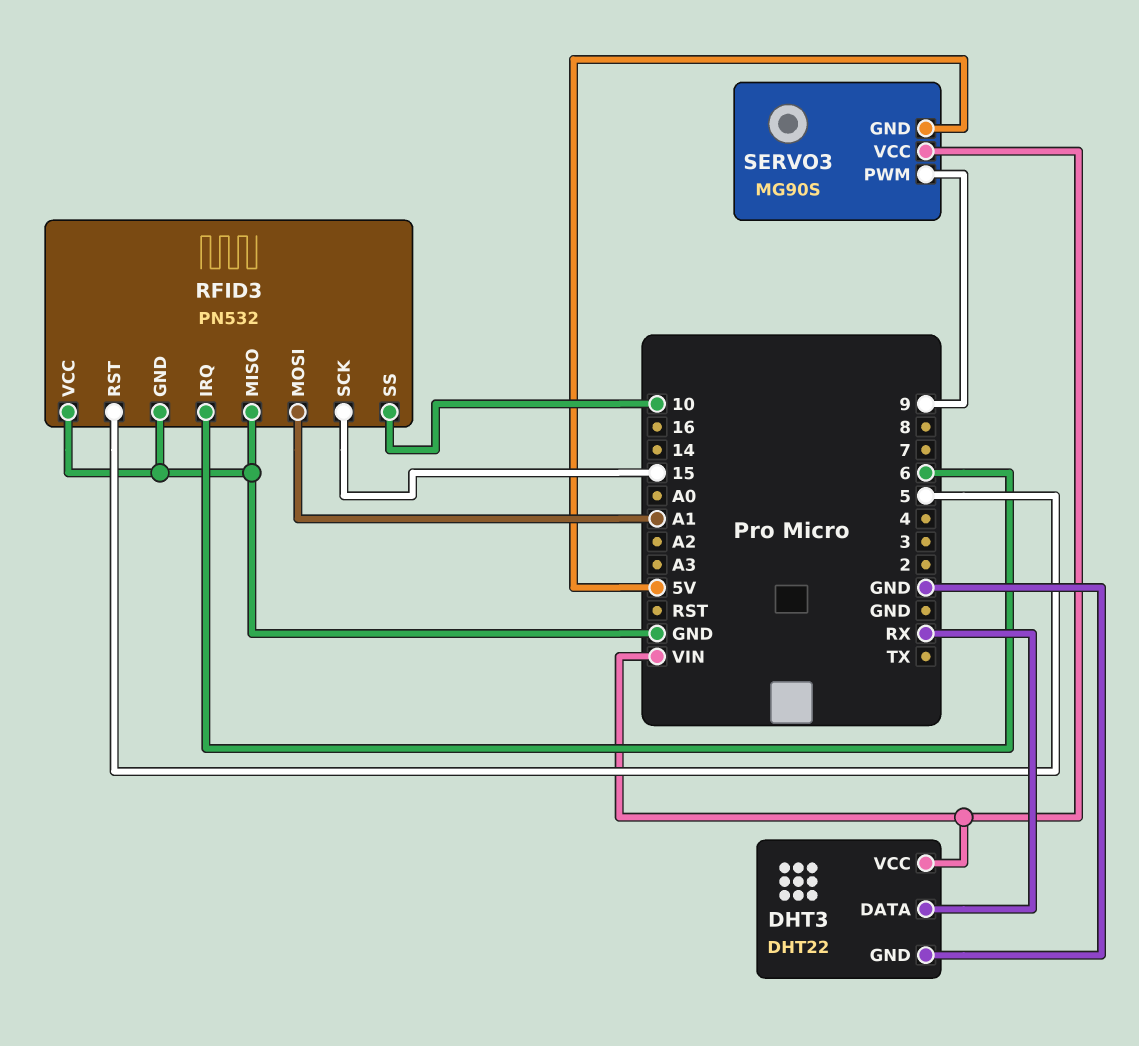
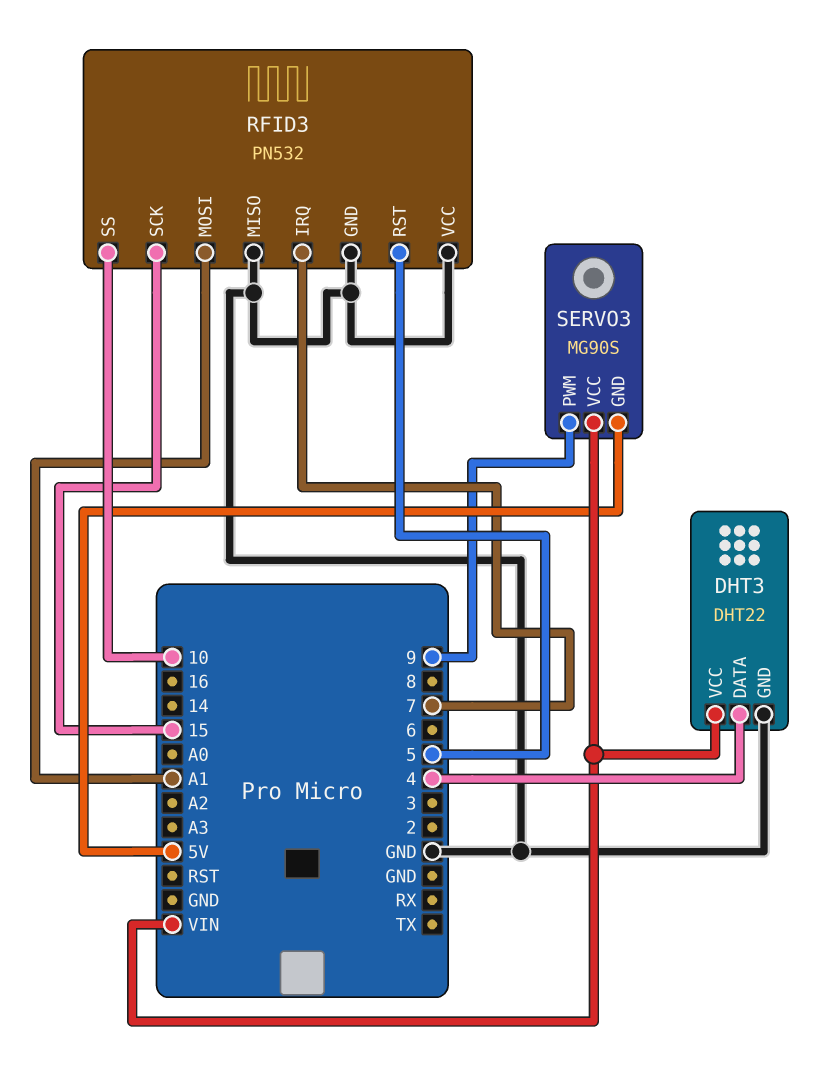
DHT3 pin DATA: RX -> 4
RFID3 pin IRQ: 6 -> 7

